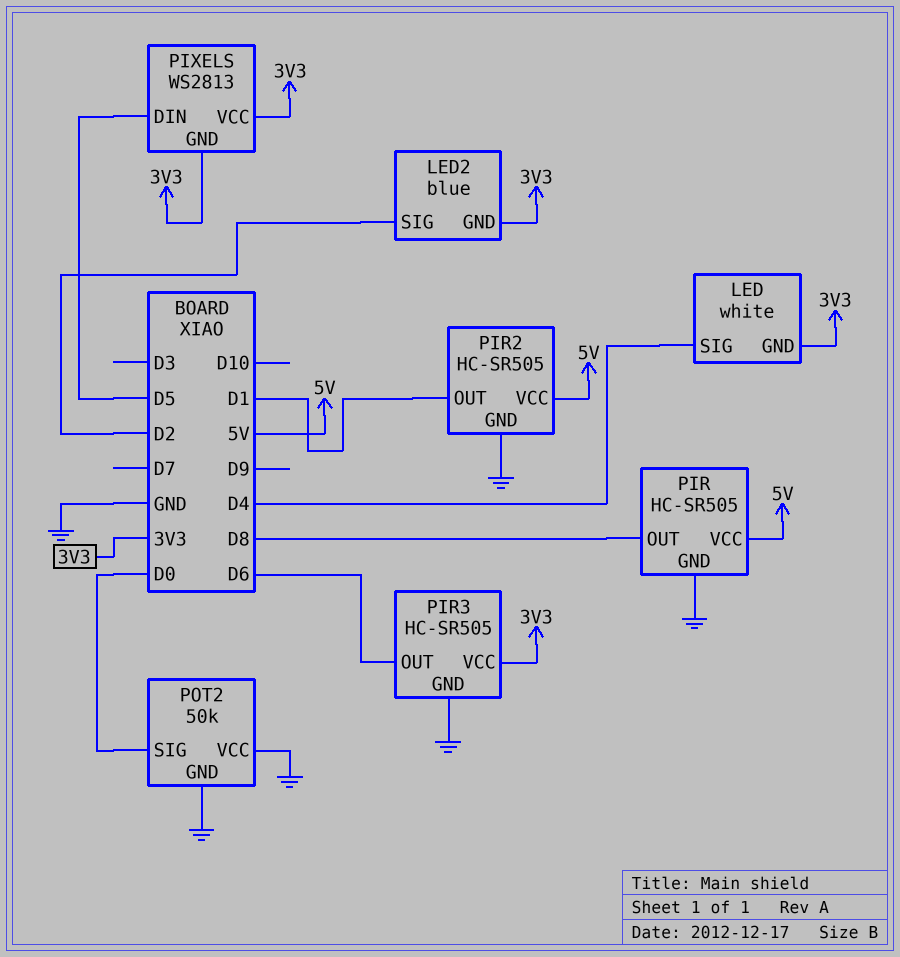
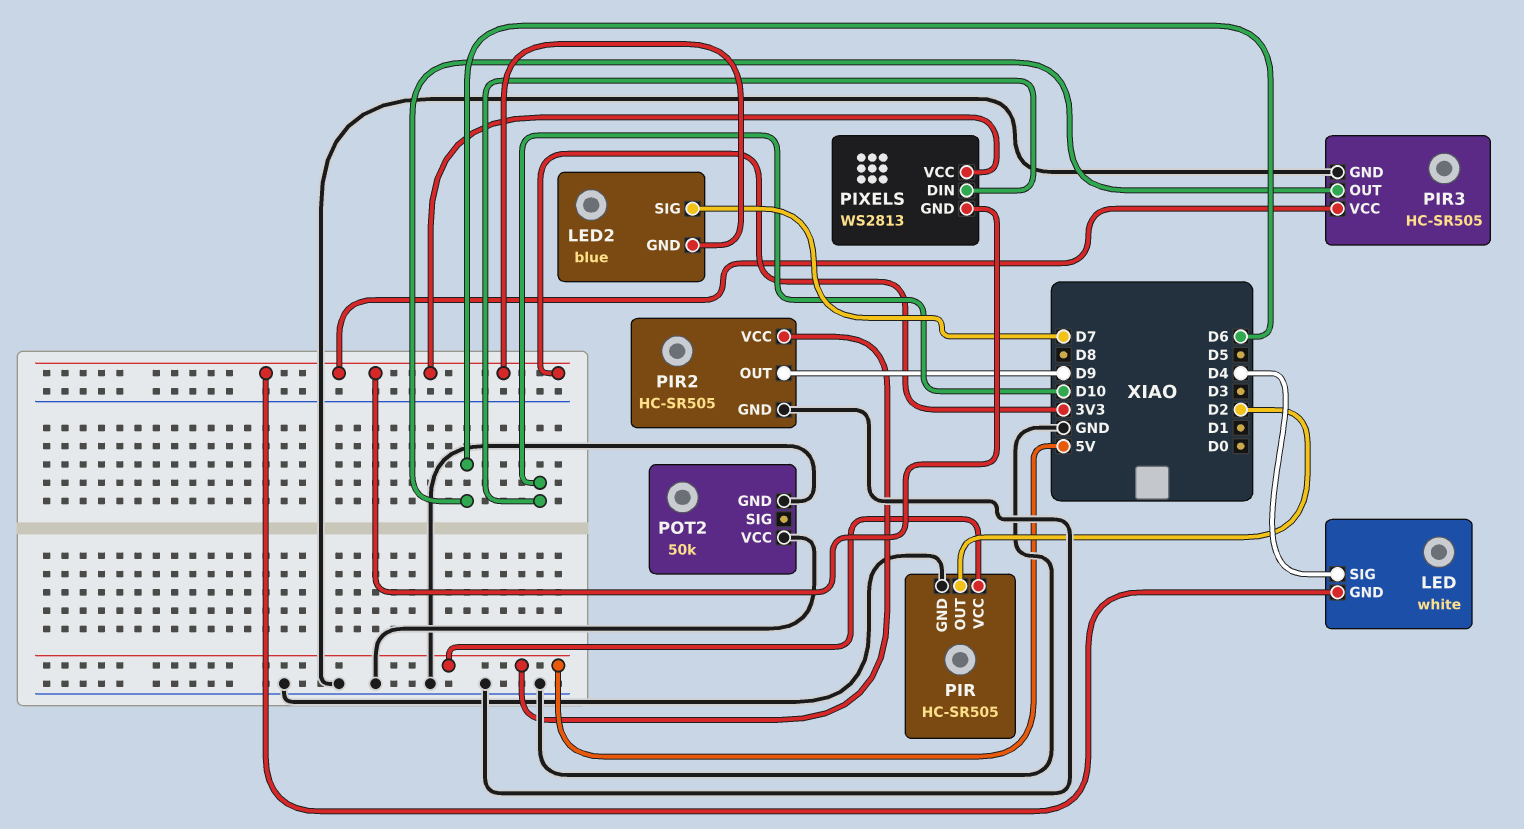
LED2 pin SIG: D2 -> D7
PIR pin OUT: D8 -> D2
PIR2 pin OUT: D1 -> D9
PIXELS pin DIN: D5 -> D10
POT2 pin SIG: D0 -> none

